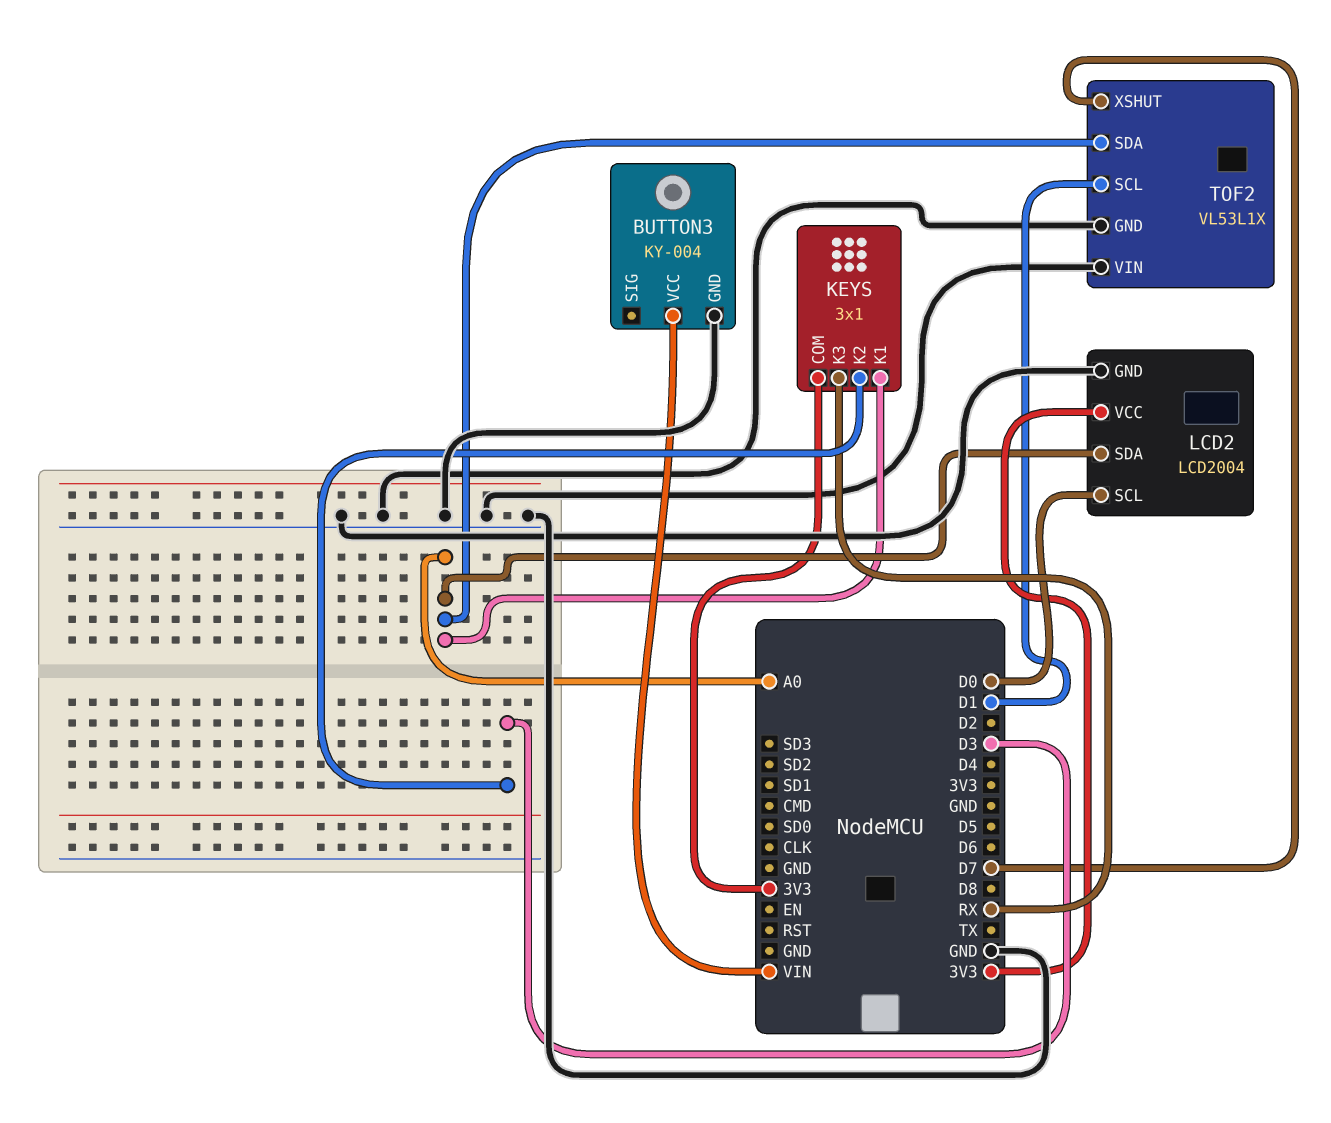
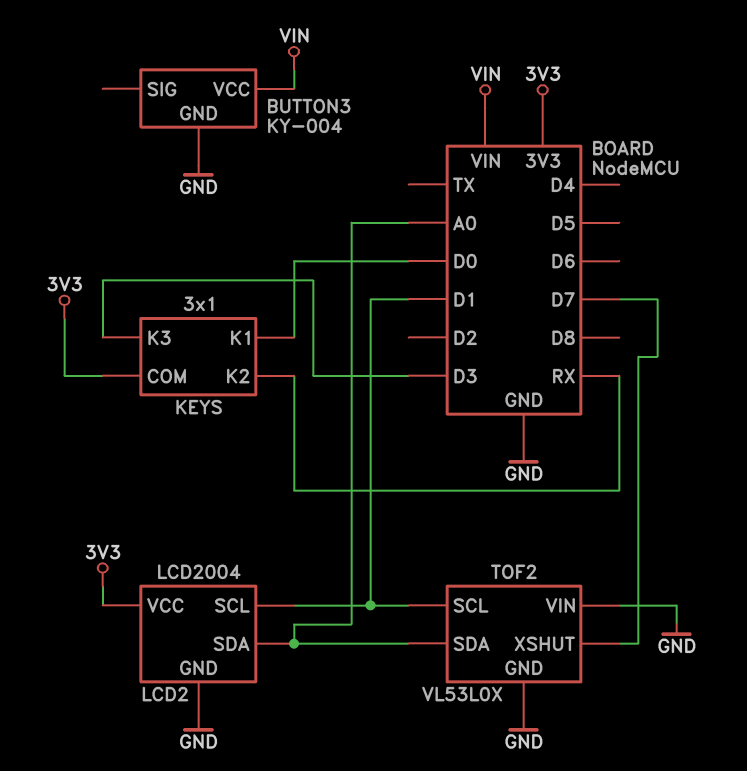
KEYS pin K1: A0 -> D0
KEYS pin K2: D3 -> RX
KEYS pin K3: RX -> D3
LCD2 pin SCL: D0 -> D1
TOF2: VL53L1X -> VL53L0X

